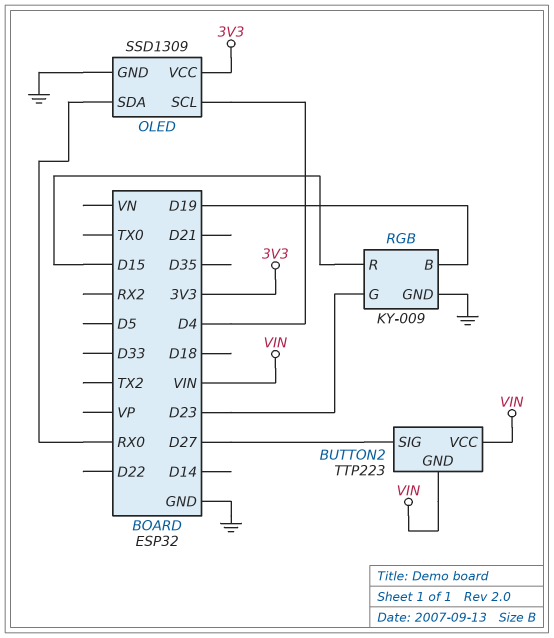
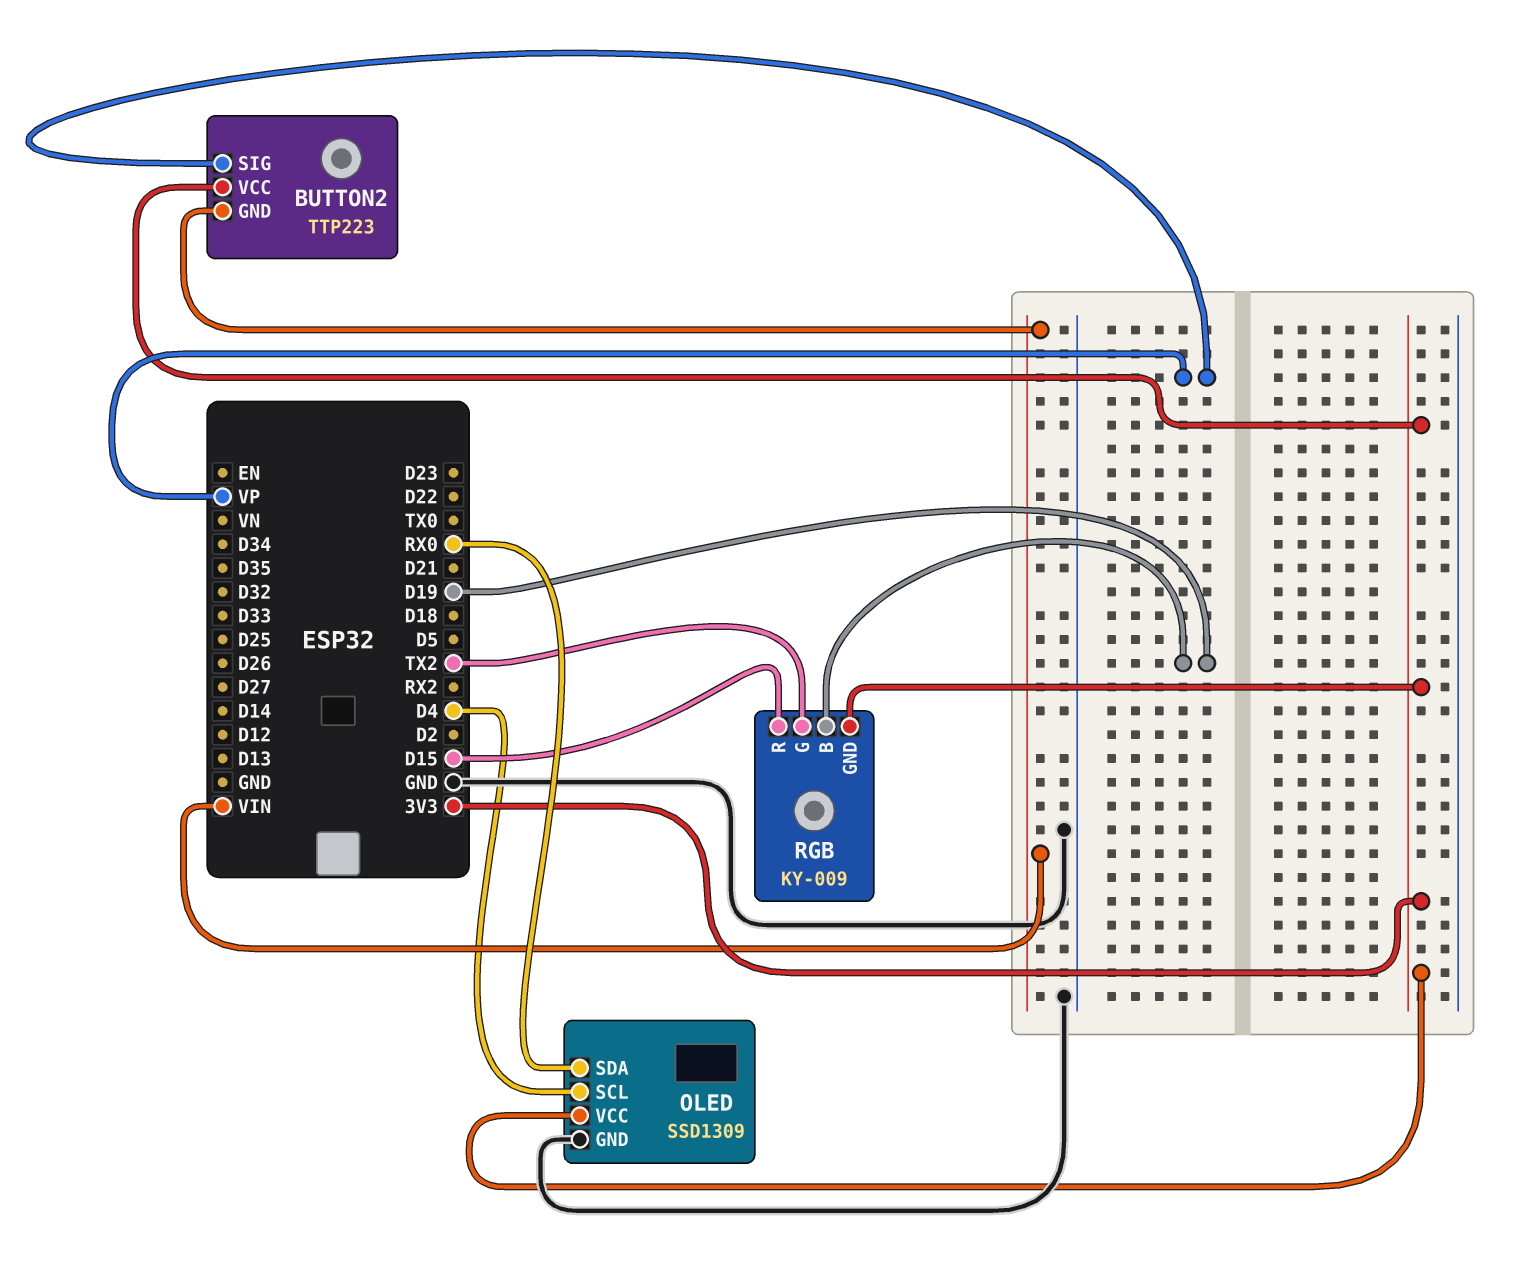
BUTTON2 pin SIG: D27 -> VP
BUTTON2 pin VCC: VIN -> 3V3
RGB pin G: D23 -> TX2
RGB pin GND: GND -> 3V3

